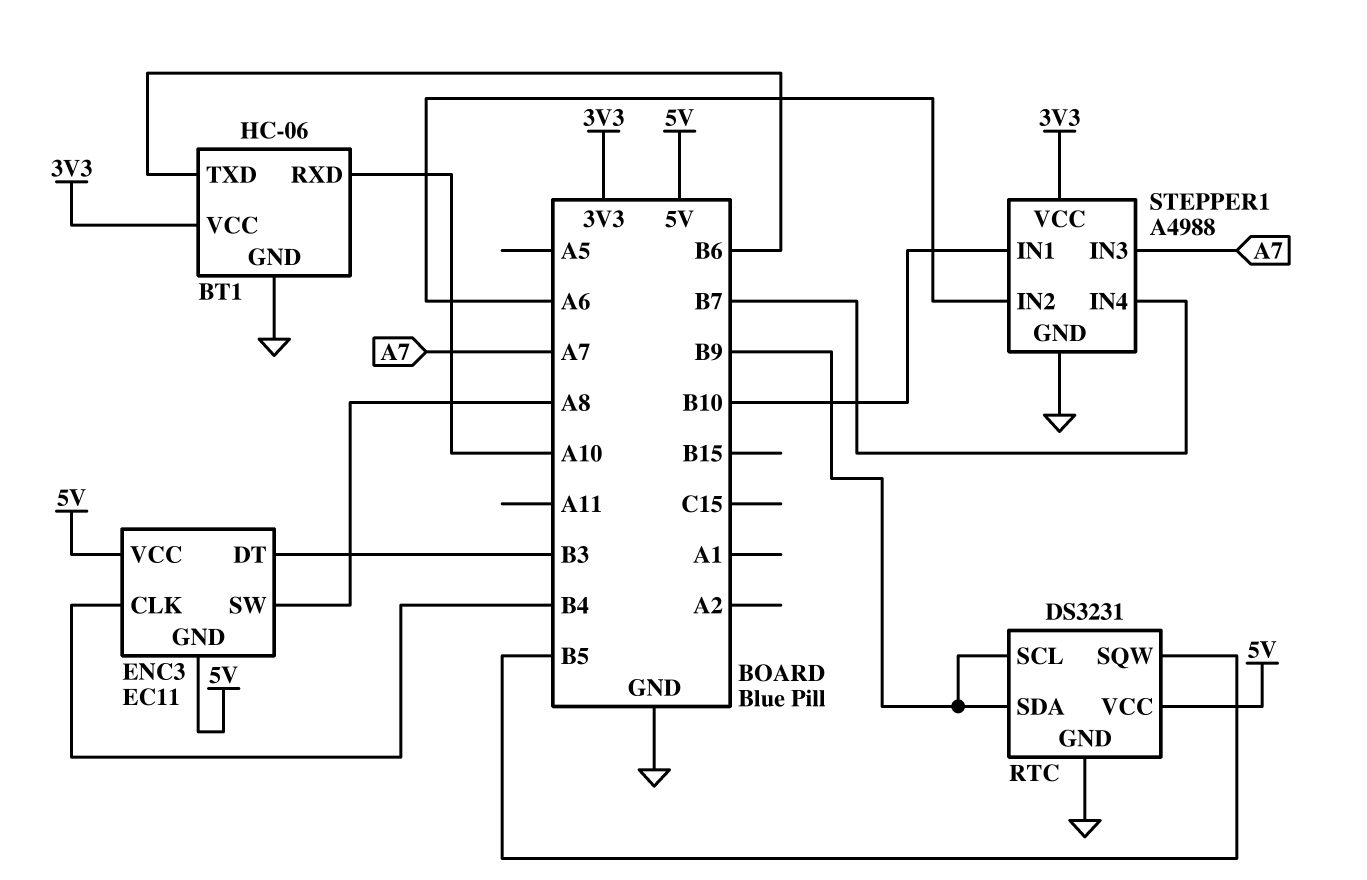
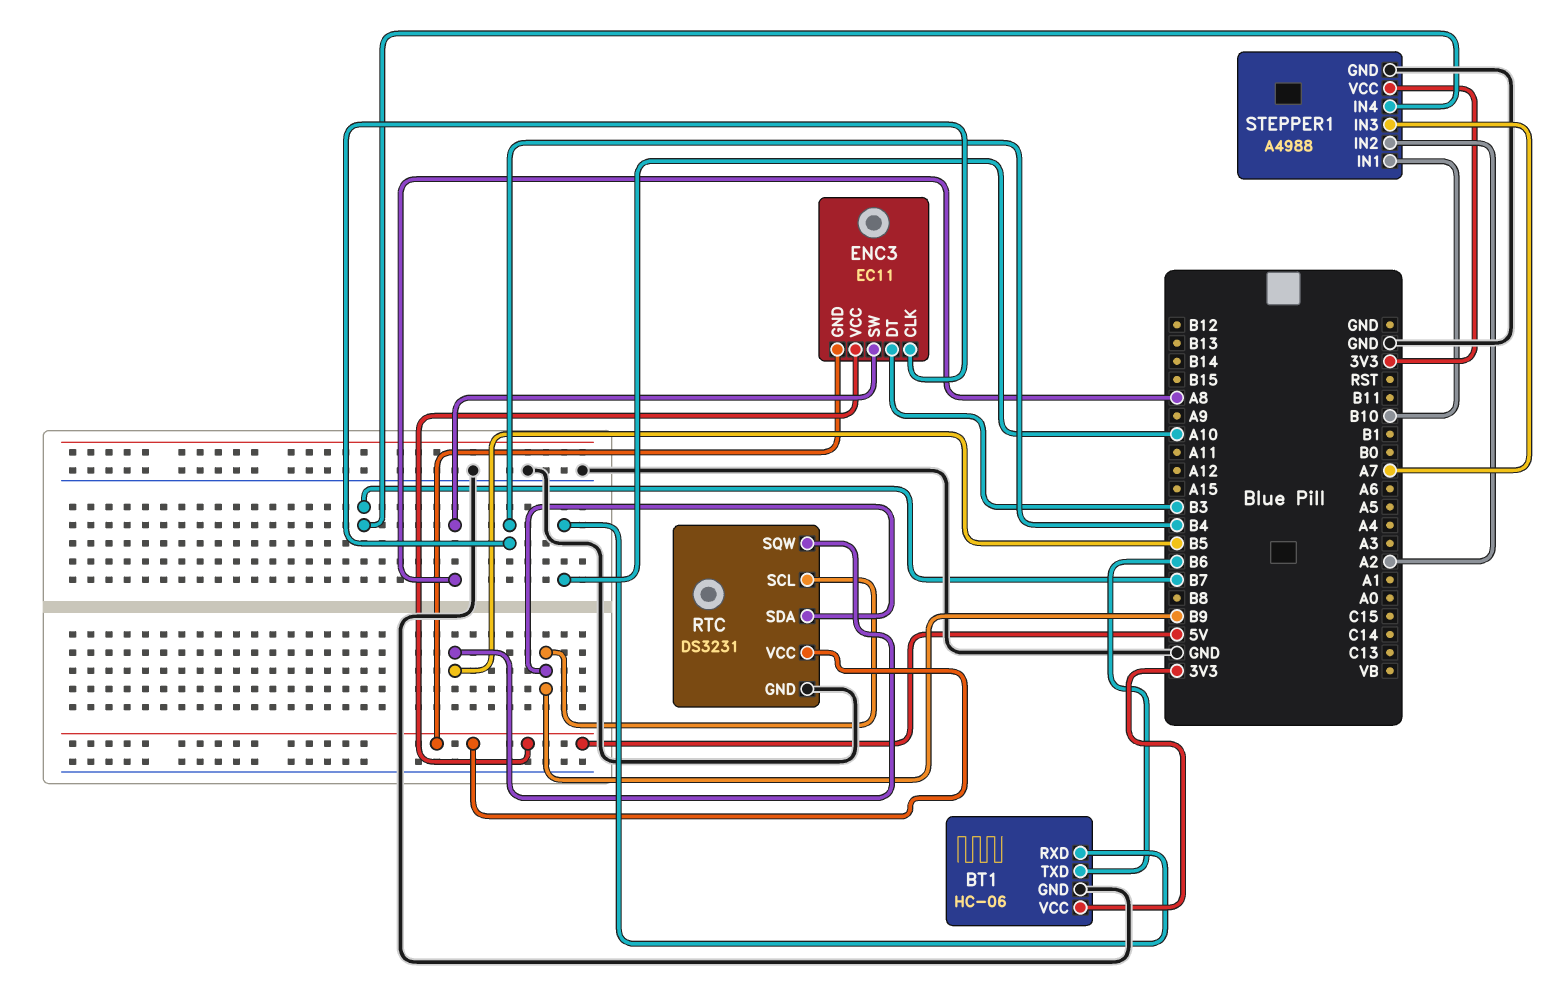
STEPPER1 pin IN2: A6 -> A2

